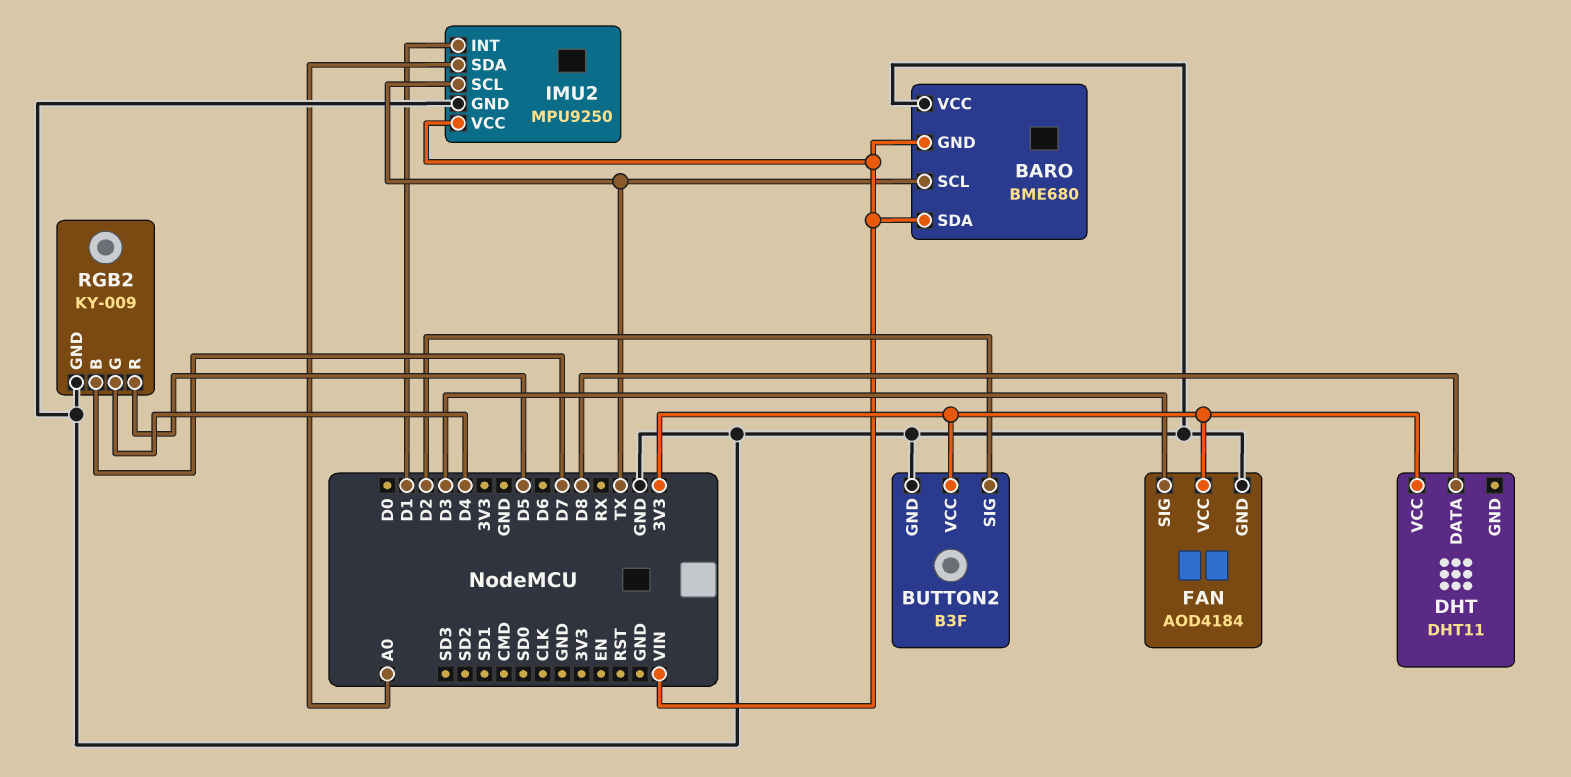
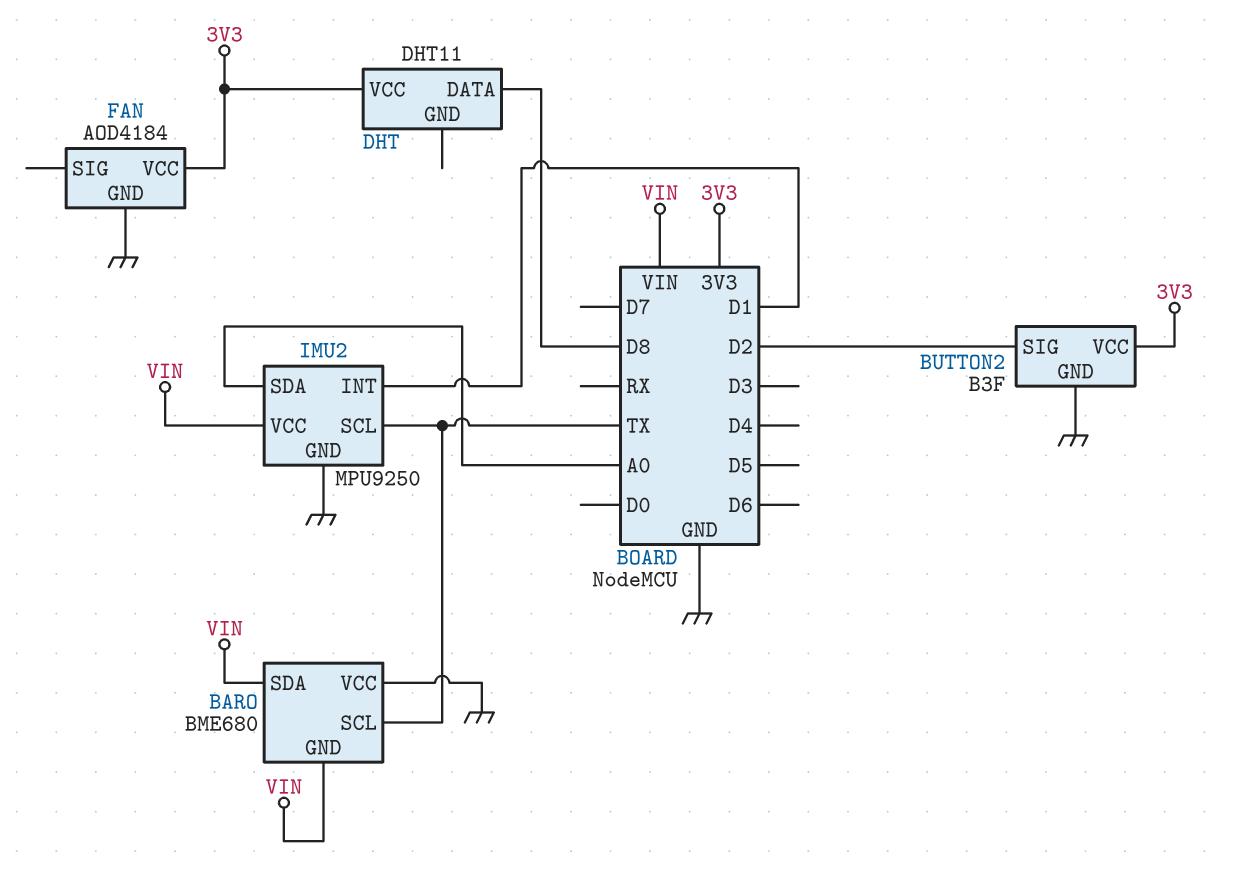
FAN pin SIG: D3 -> none
RGB2: KY-009 -> none
RGB2 pin B: D7 -> none
RGB2 pin G: D4 -> none
RGB2 pin GND: GND -> none
RGB2 pin R: D5 -> none

